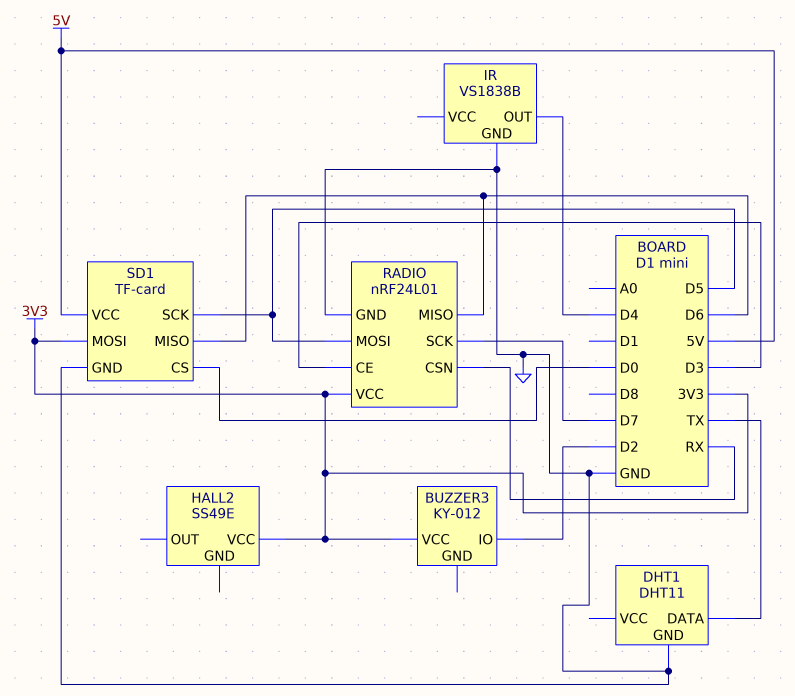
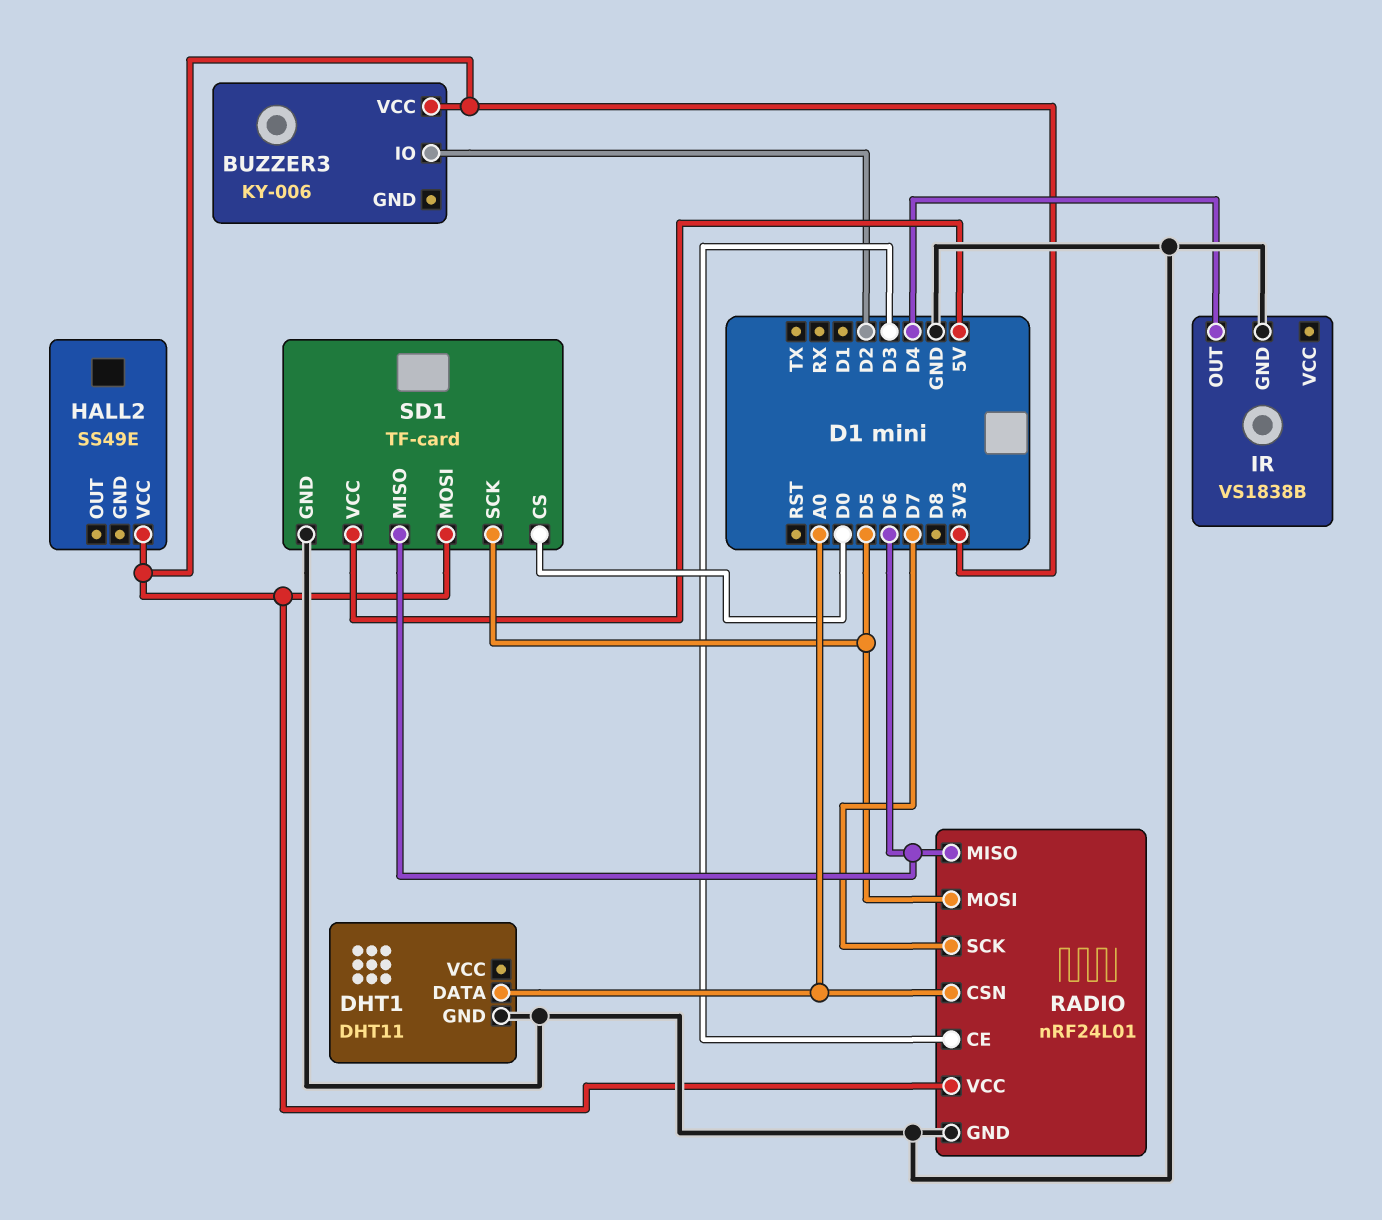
BUZZER3: KY-012 -> KY-006
DHT1 pin DATA: TX -> A0
RADIO pin CSN: RX -> A0

